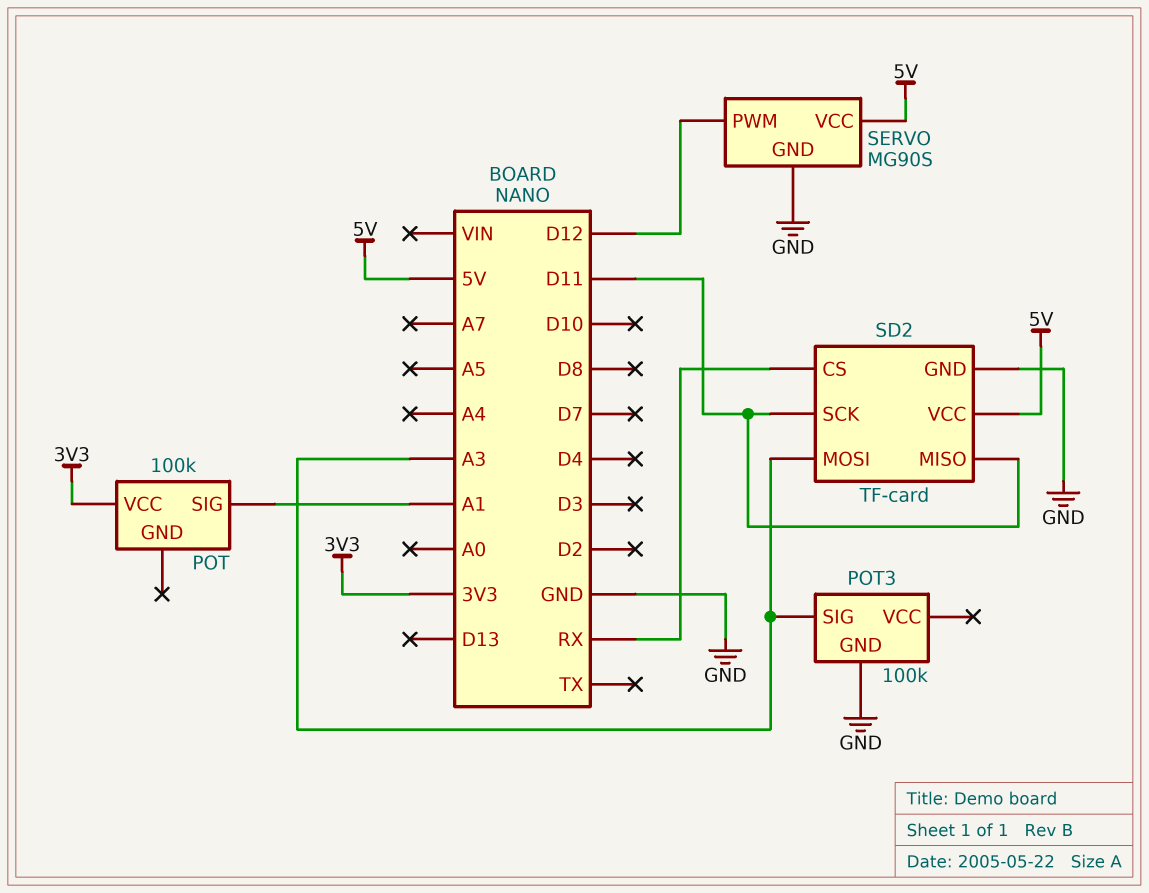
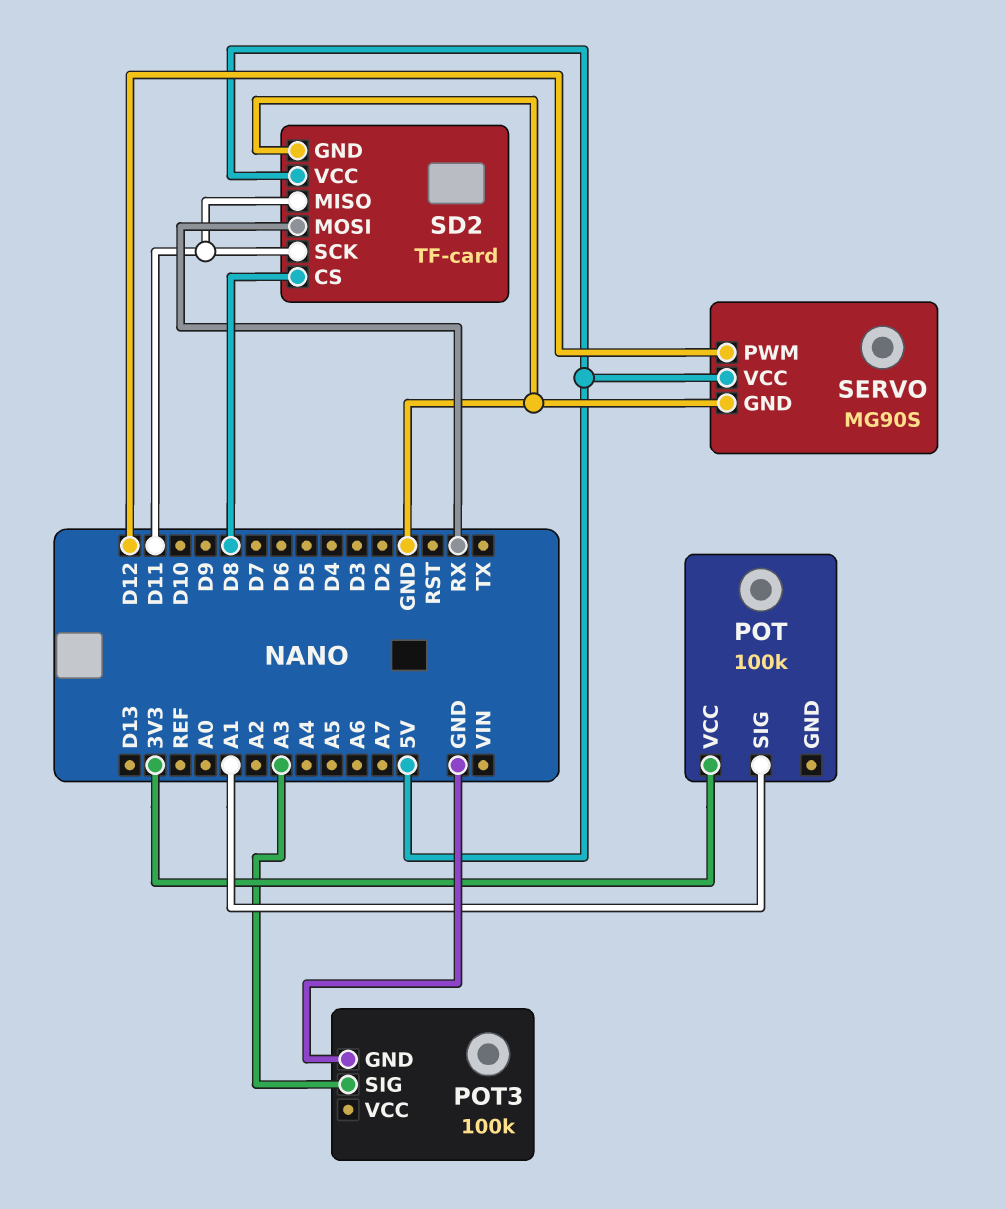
SD2 pin CS: RX -> D8
SD2 pin MOSI: A3 -> RX

